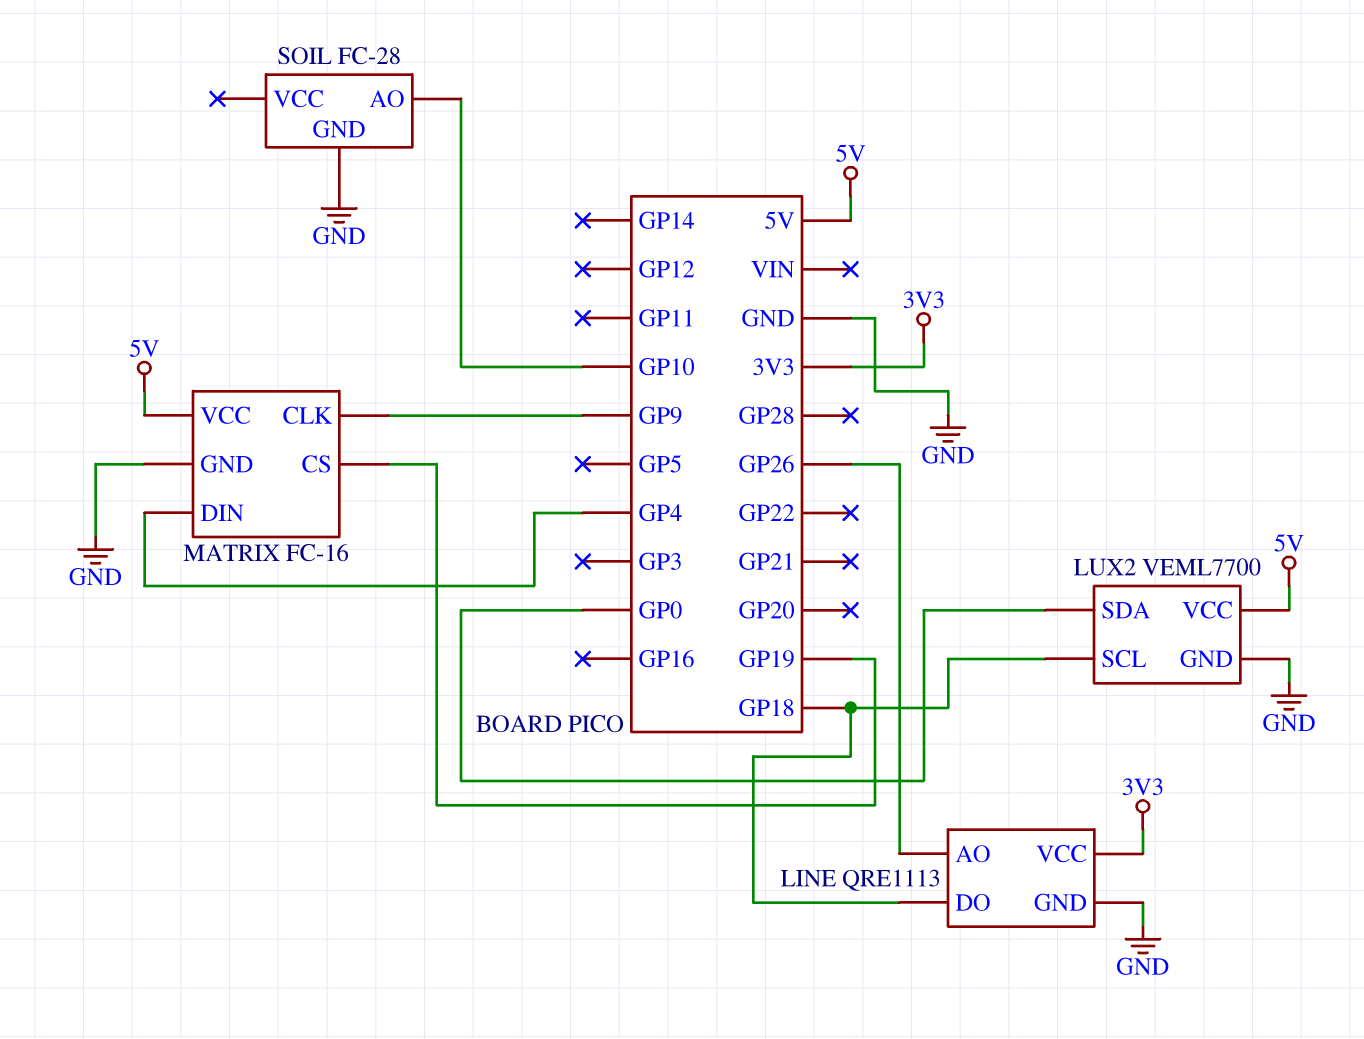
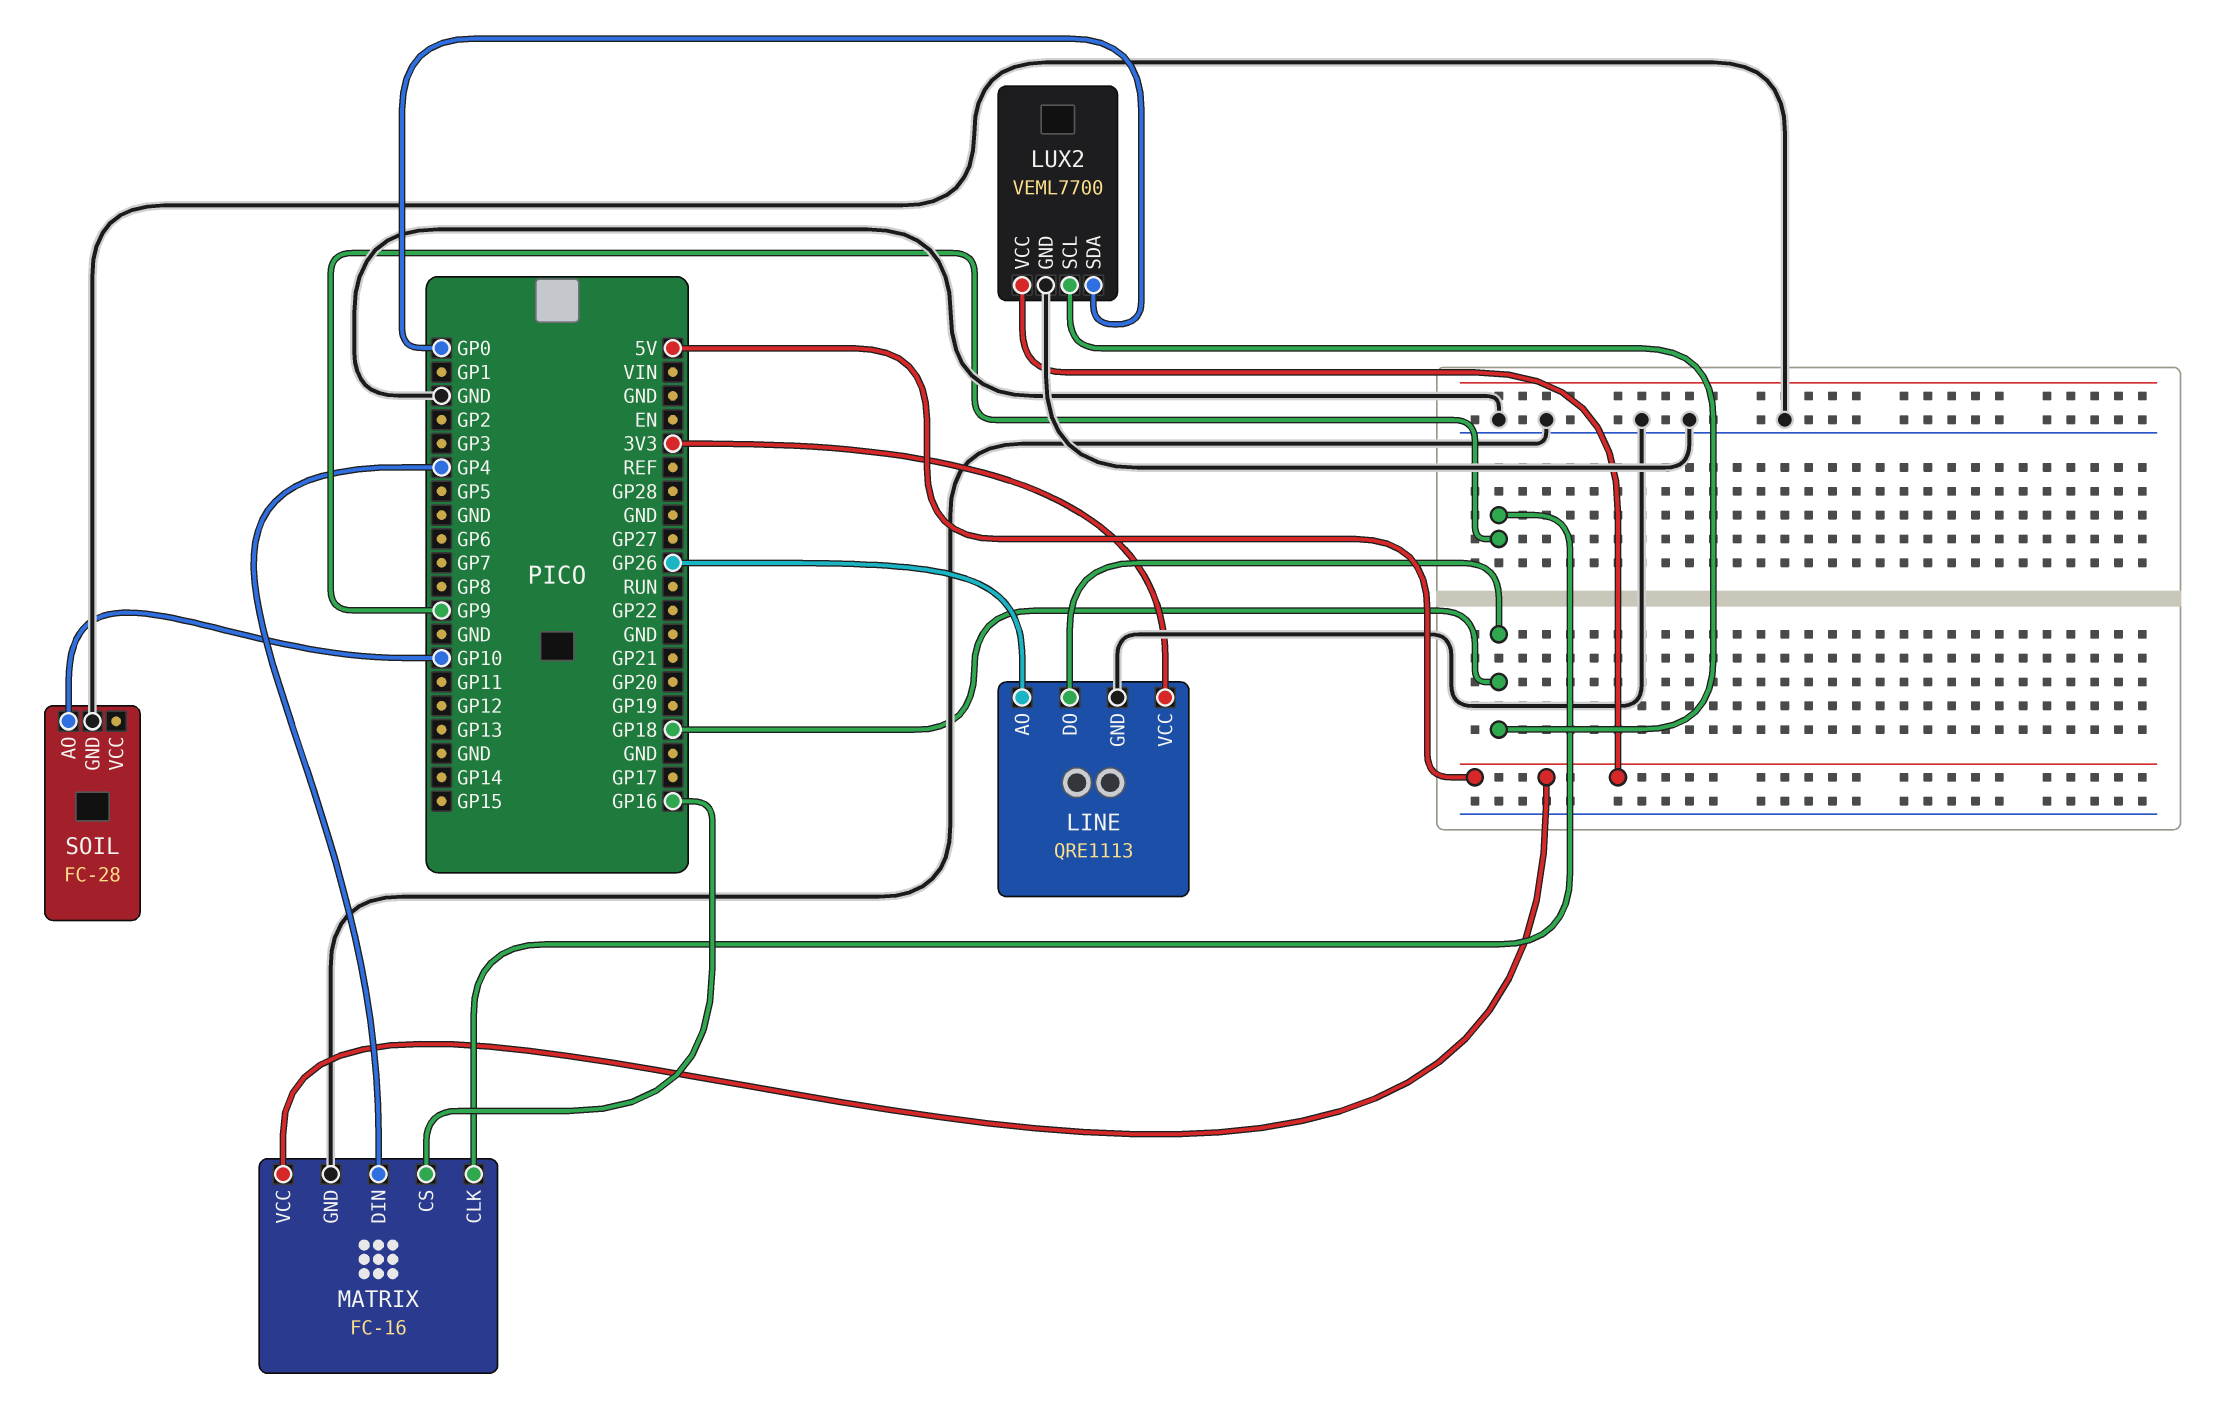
MATRIX pin CS: GP19 -> GP16

